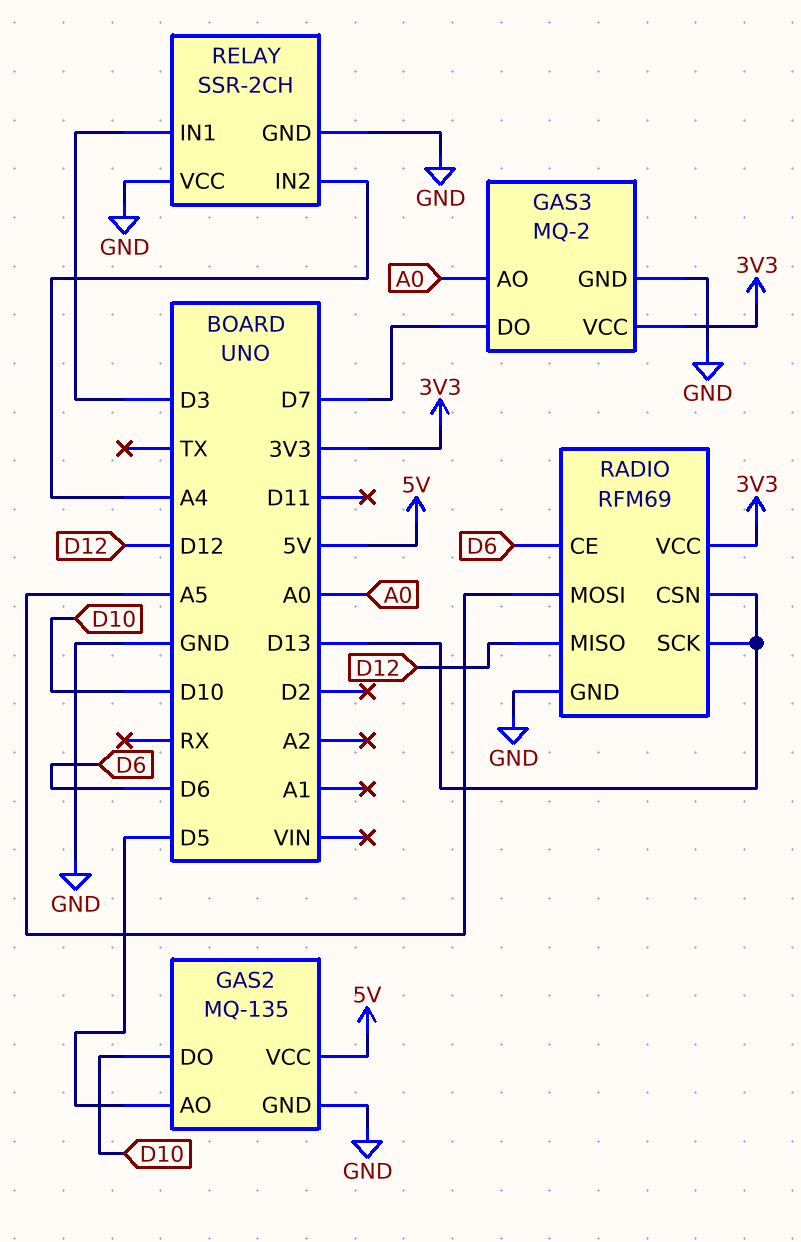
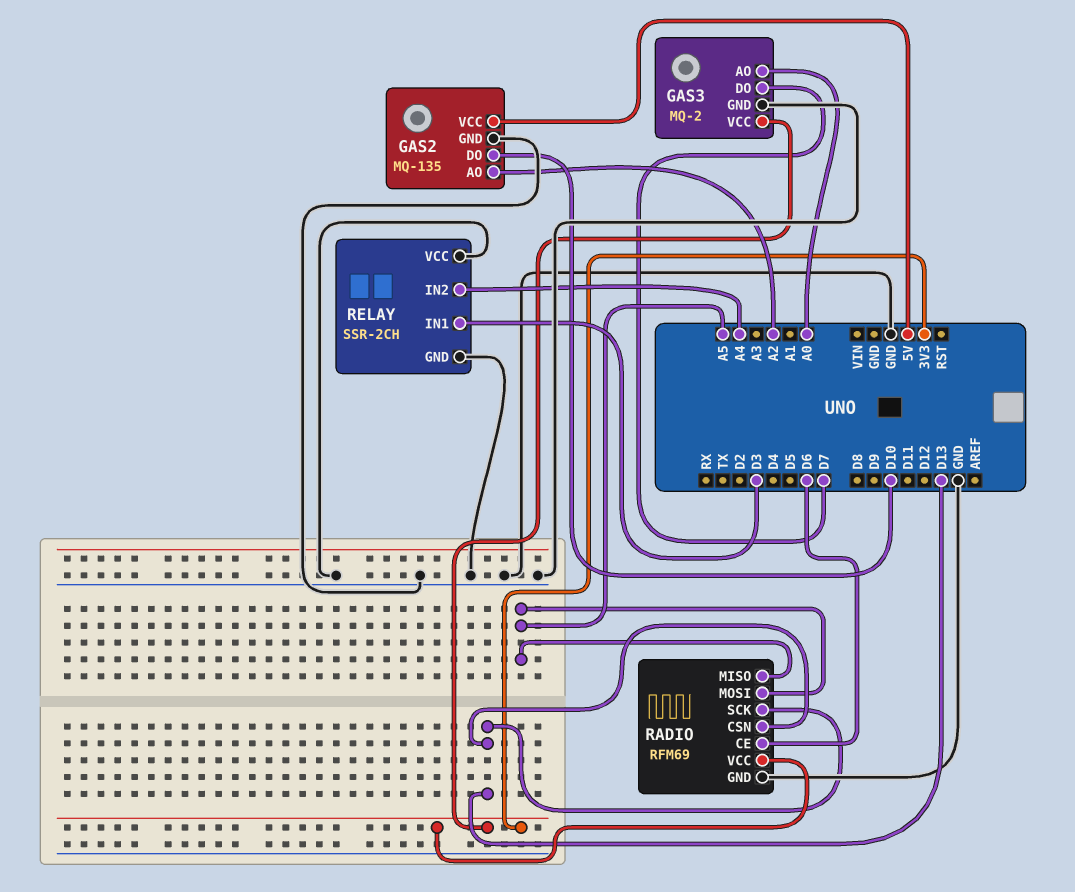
GAS2 pin AO: D5 -> A2
RADIO pin MISO: D12 -> A5

